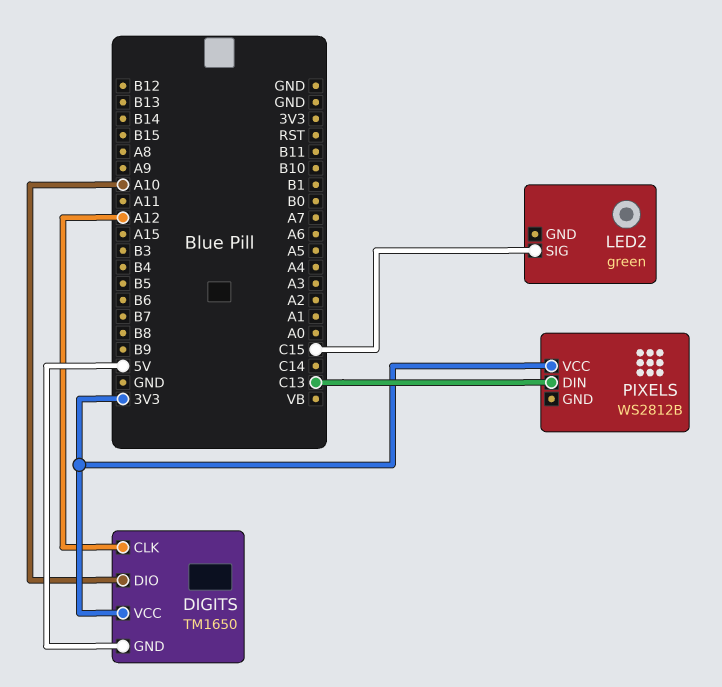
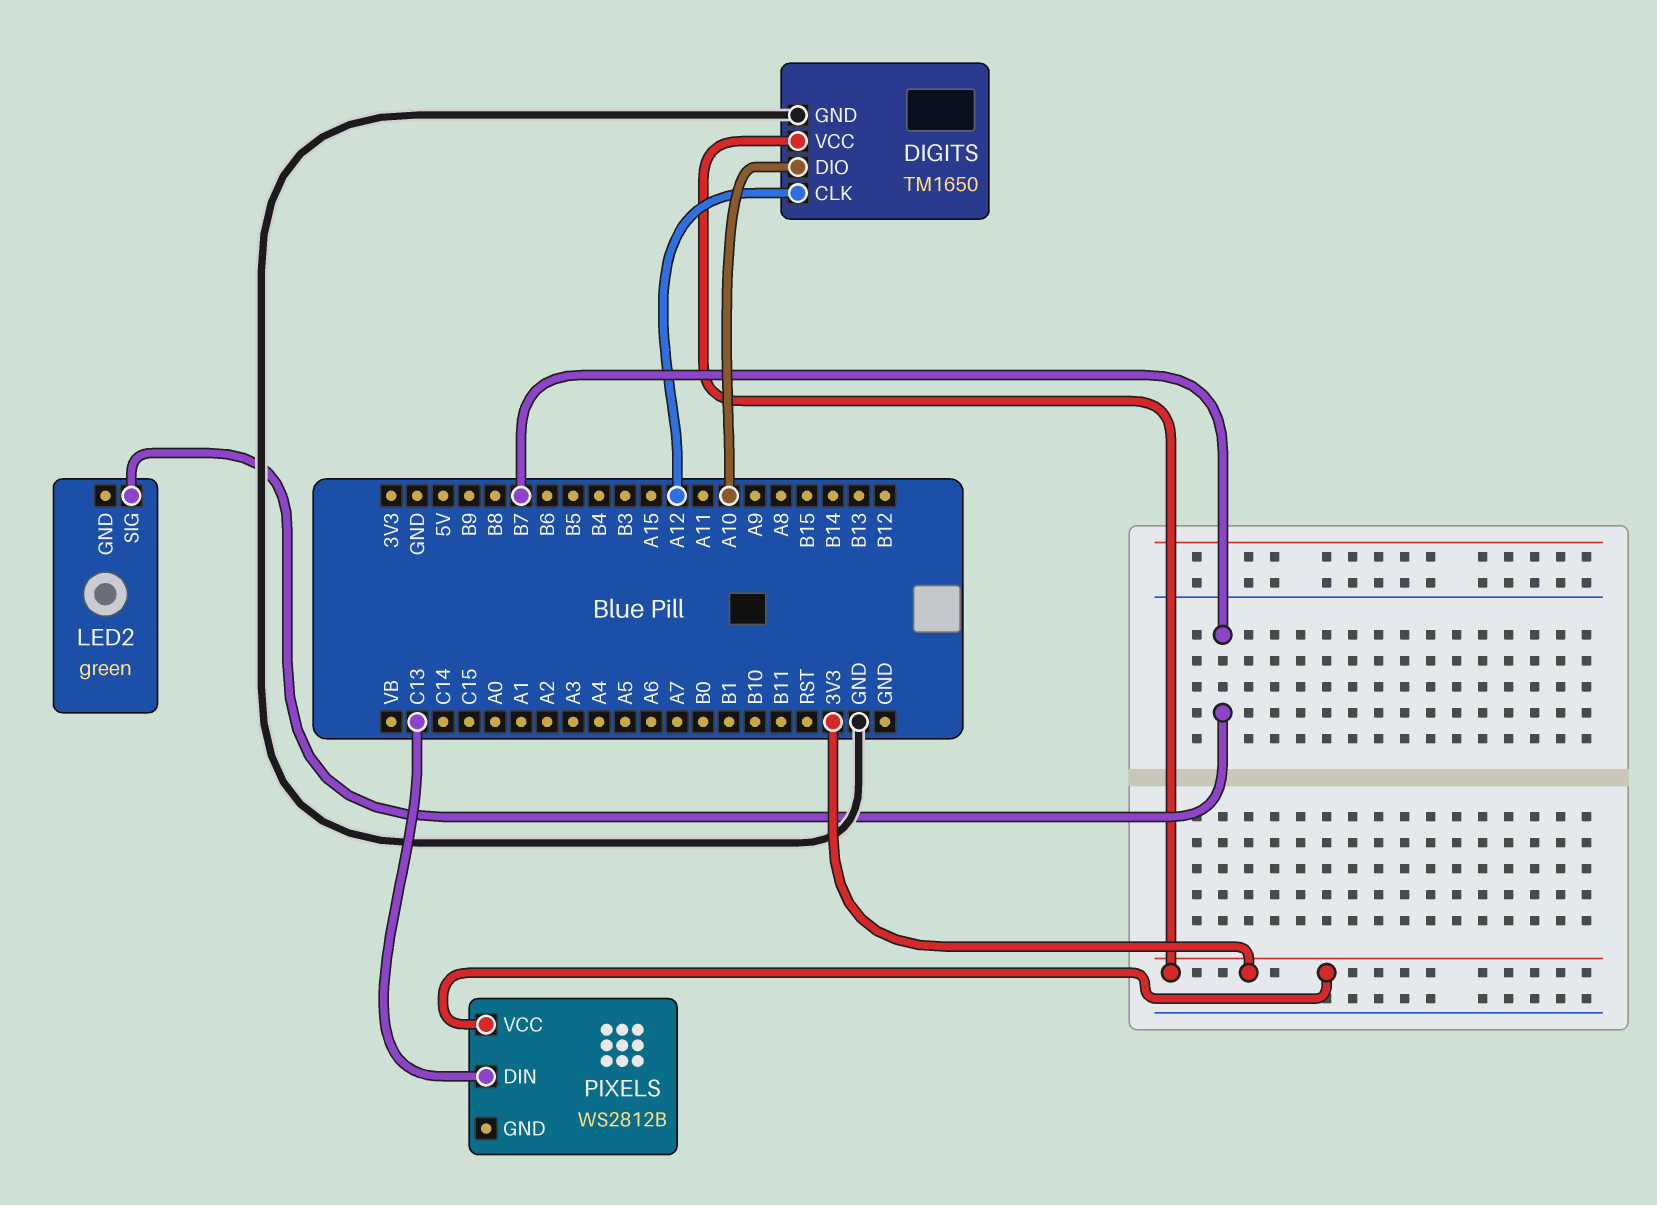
DIGITS pin GND: 5V -> GND
LED2 pin SIG: C15 -> B7

